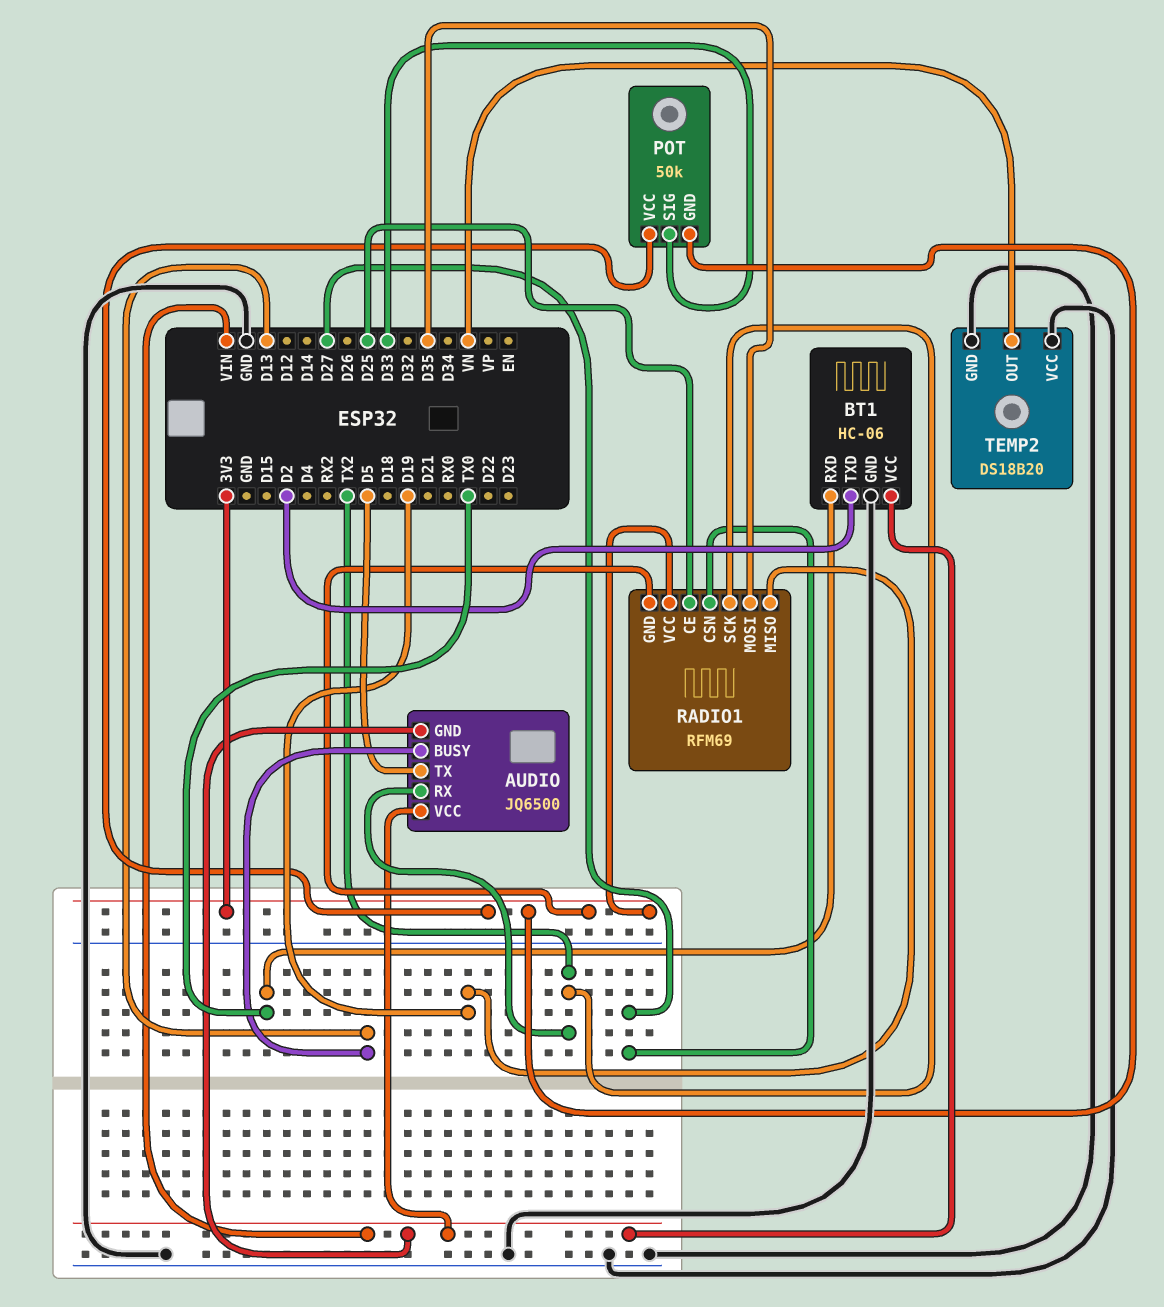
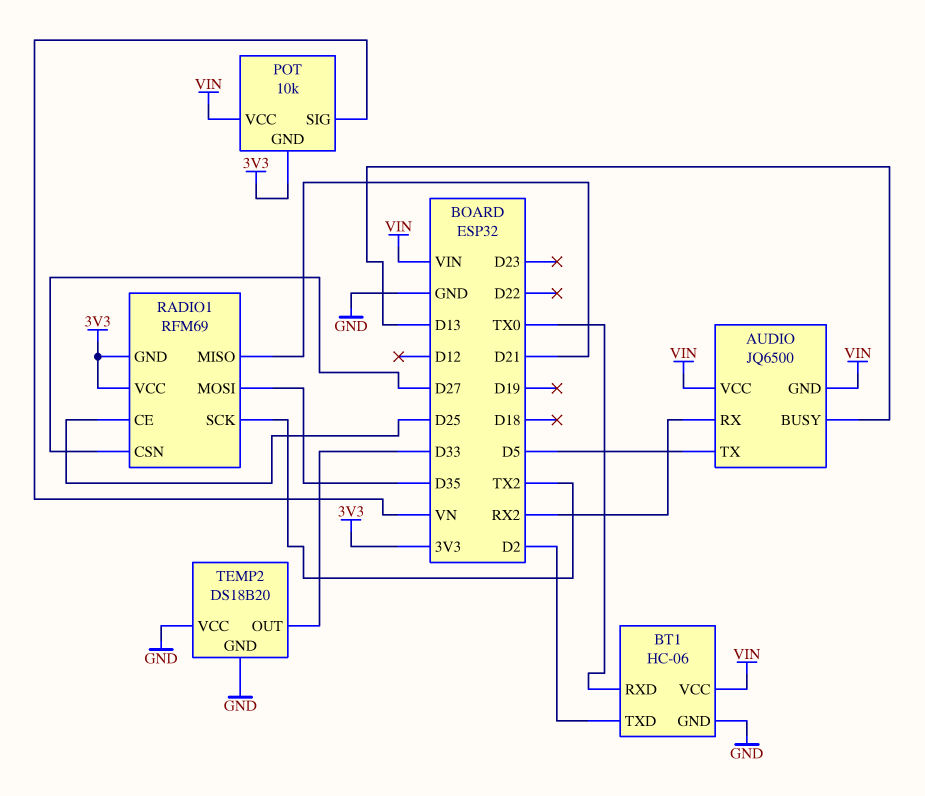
AUDIO pin RX: TX2 -> RX2
POT: 50k -> 10k
POT pin SIG: D33 -> VN
POT pin VCC: 3V3 -> VIN
RADIO1 pin MISO: D19 -> D21
TEMP2 pin OUT: VN -> D33

